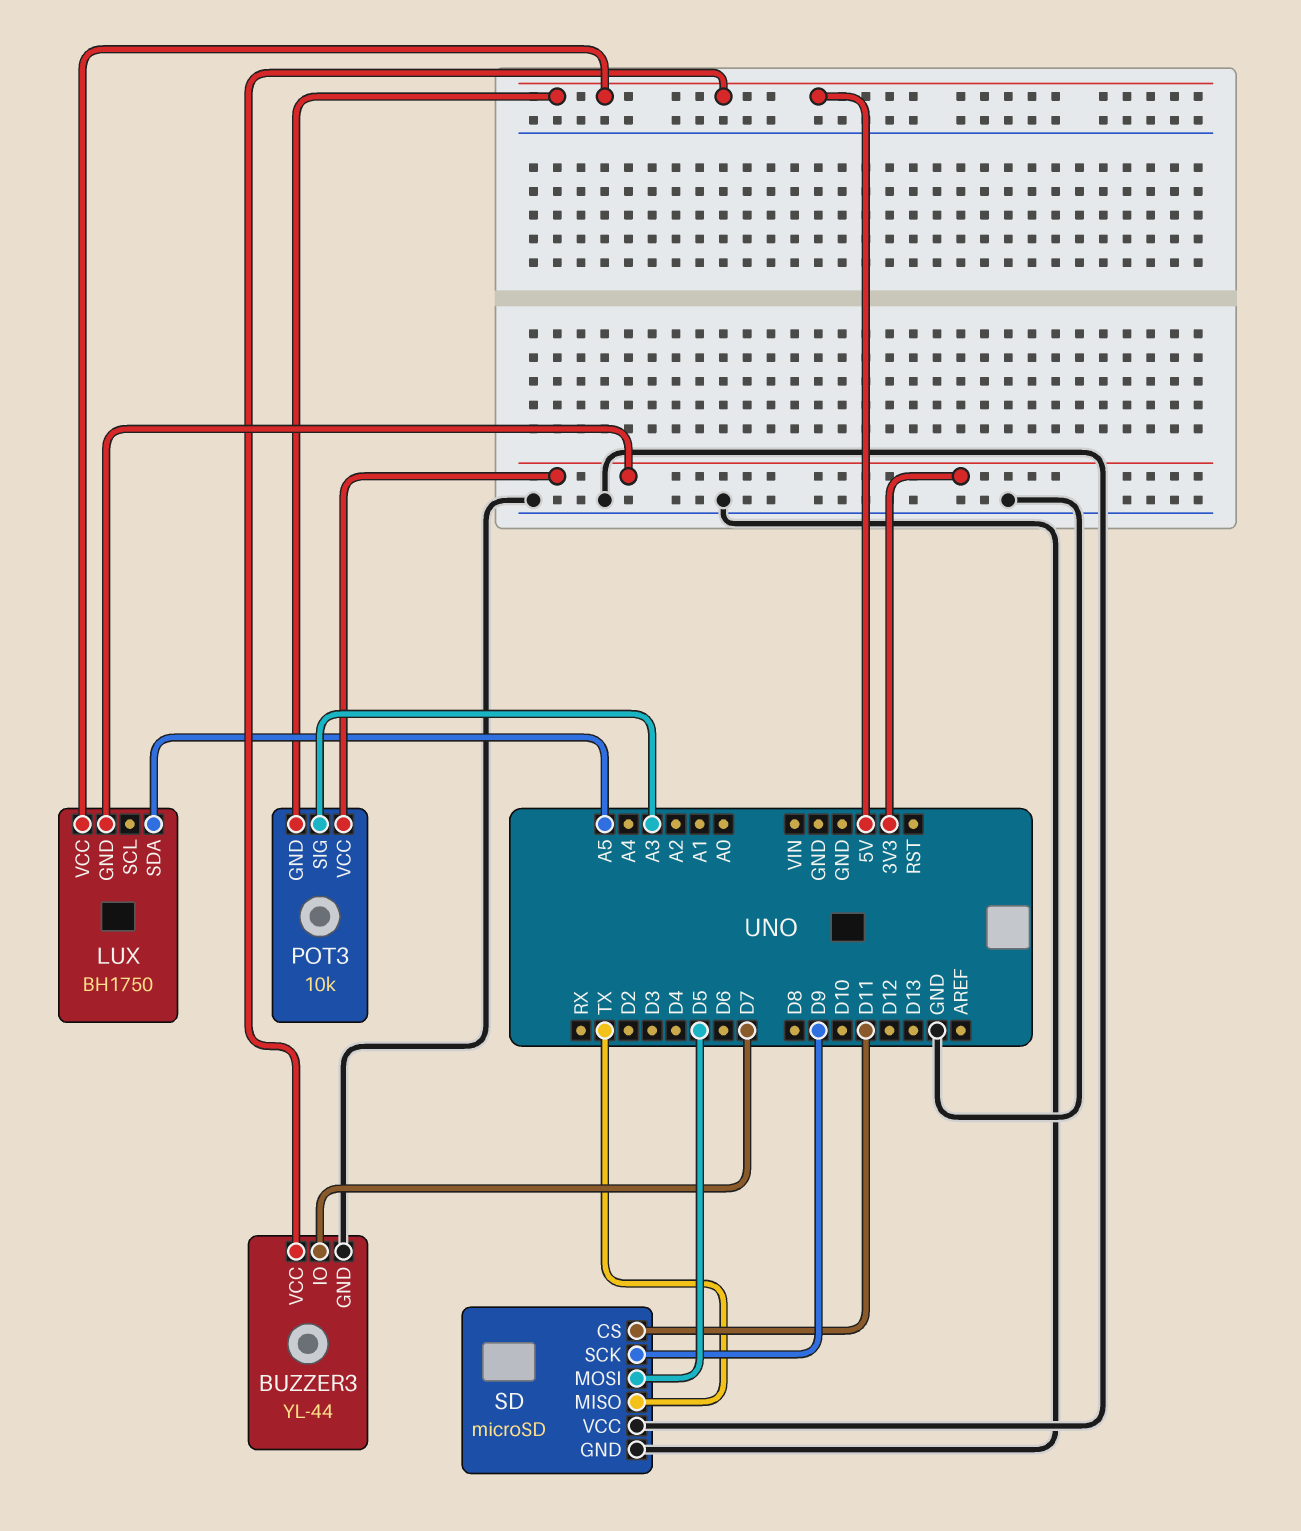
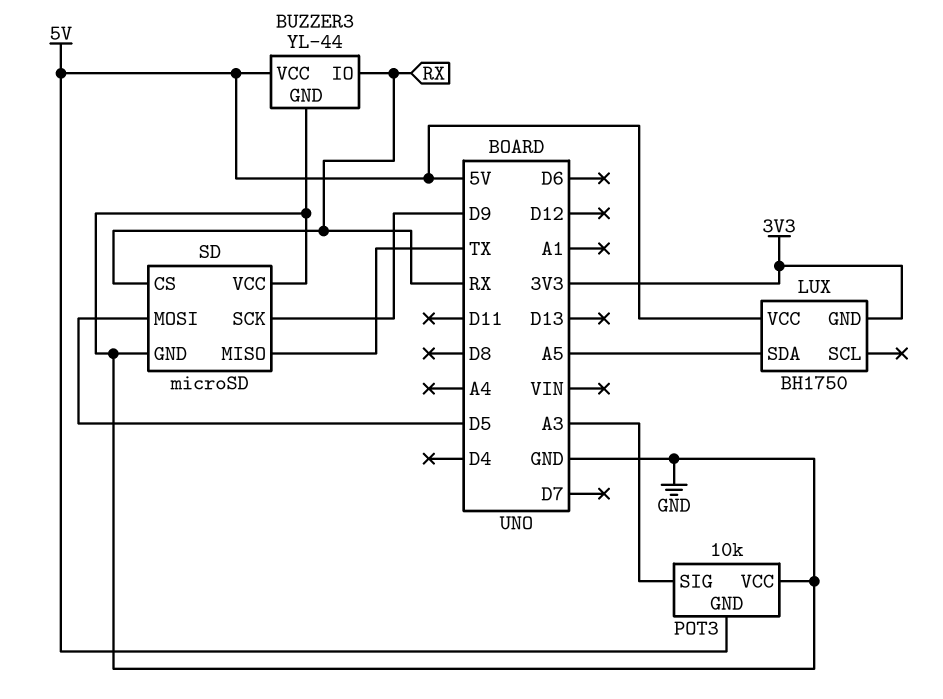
BUZZER3 pin IO: D7 -> RX
POT3 pin VCC: 3V3 -> GND
SD pin CS: D11 -> RX

